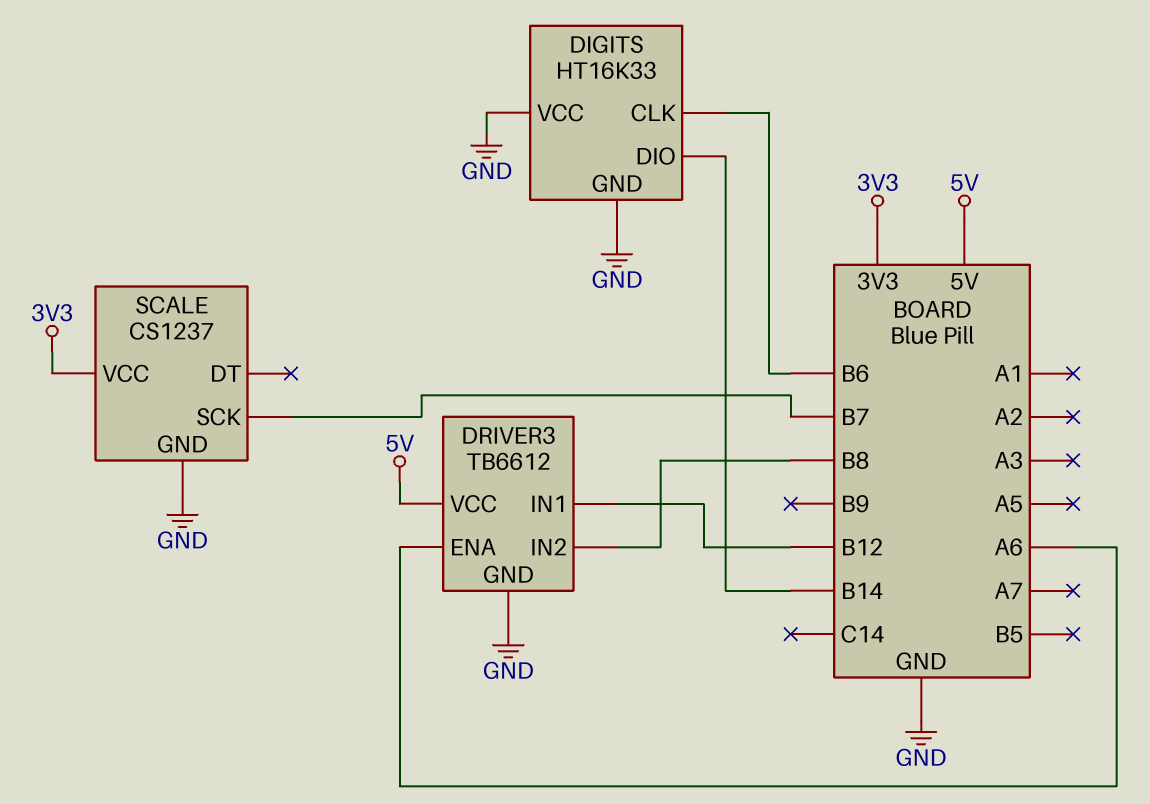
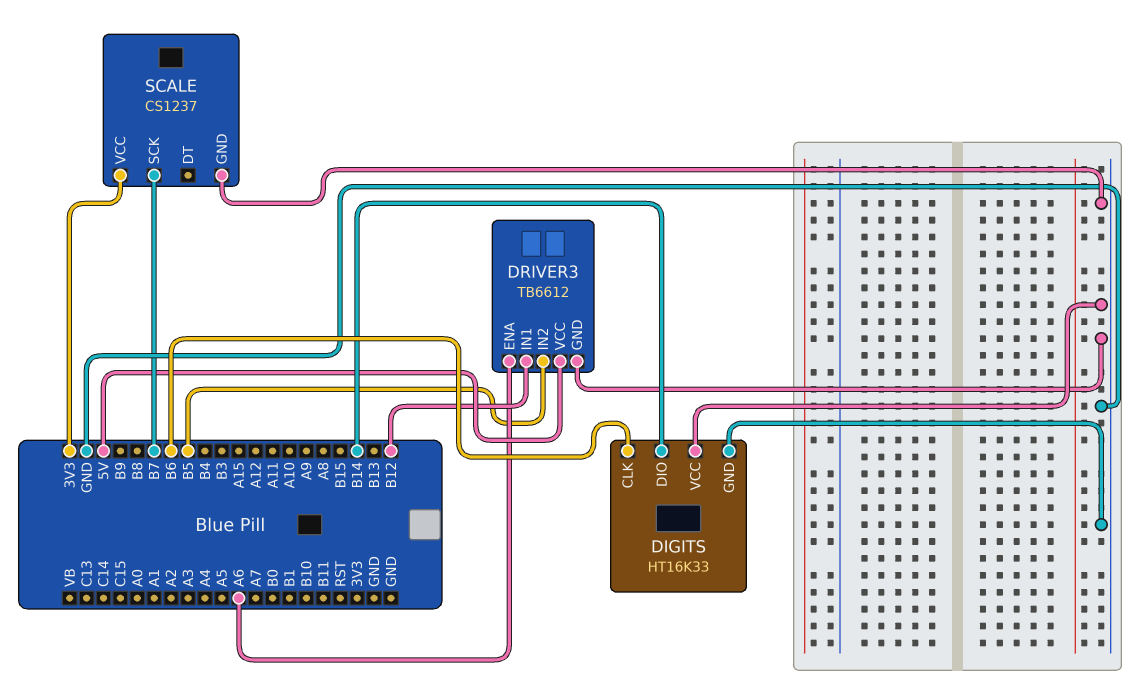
DRIVER3 pin IN2: B8 -> B5

